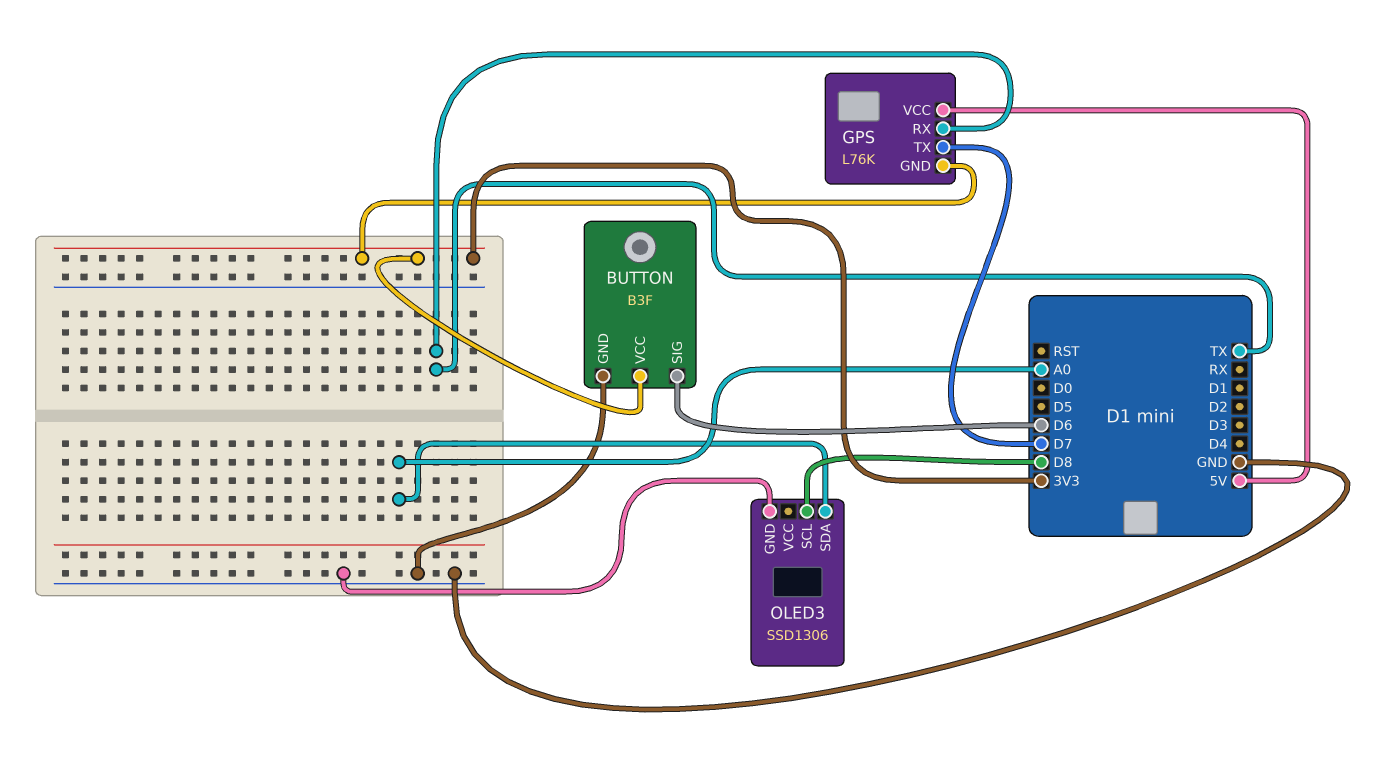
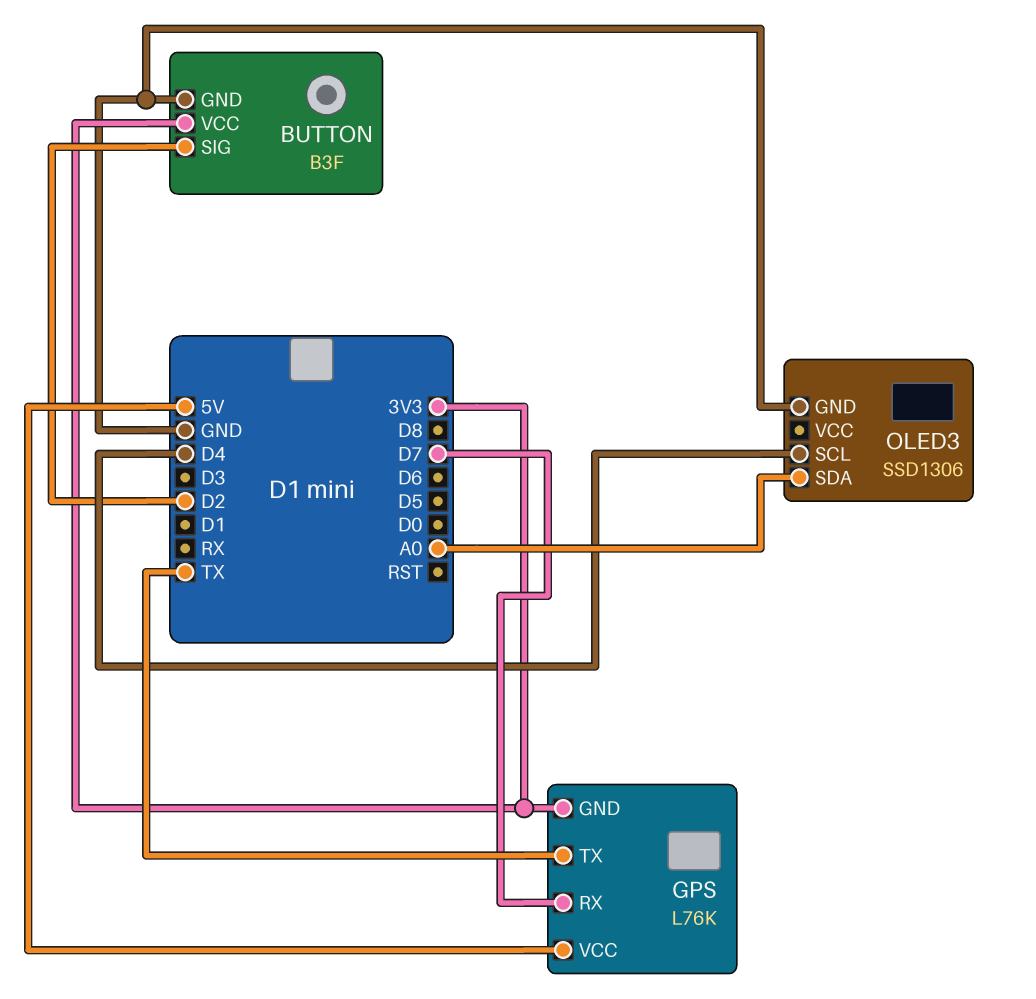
BUTTON pin SIG: D6 -> D2
GPS pin RX: TX -> D7
GPS pin TX: D7 -> TX
OLED3 pin SCL: D8 -> D4

